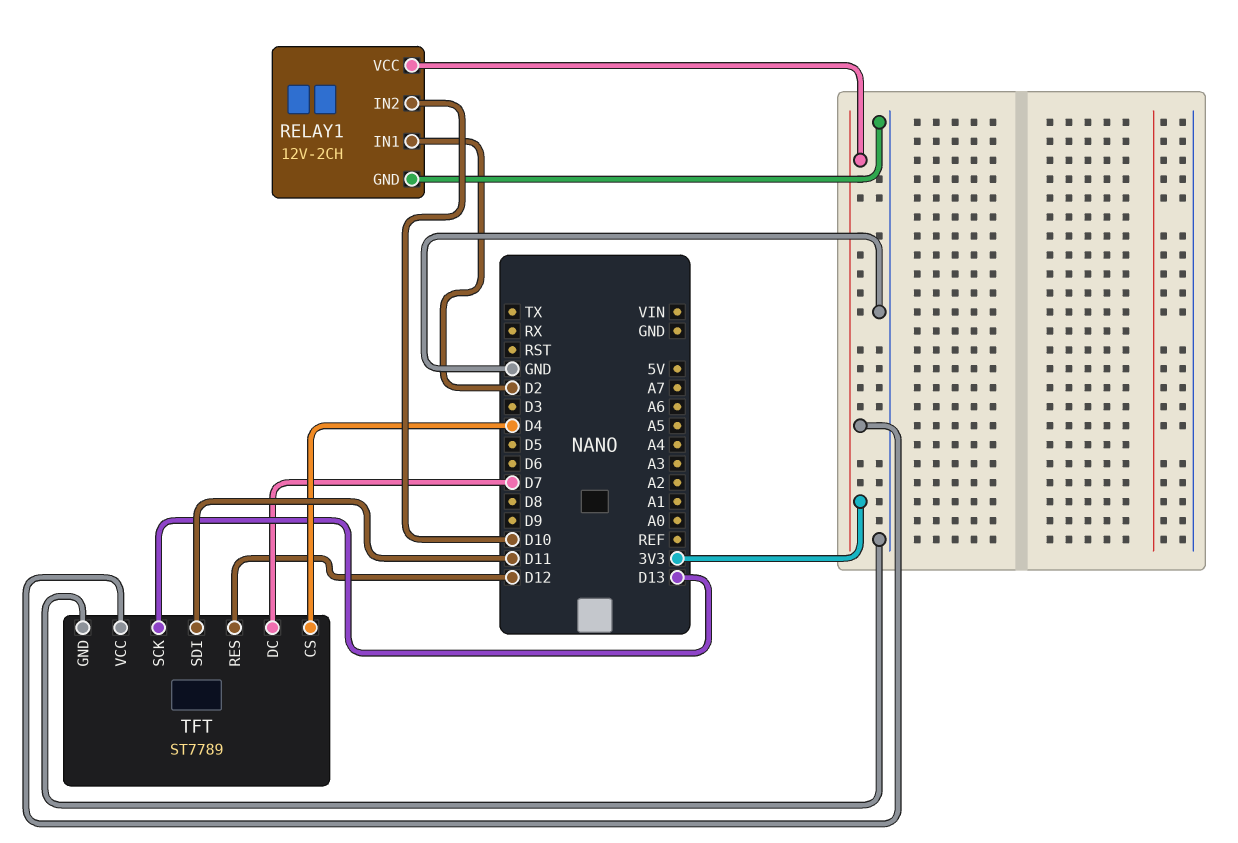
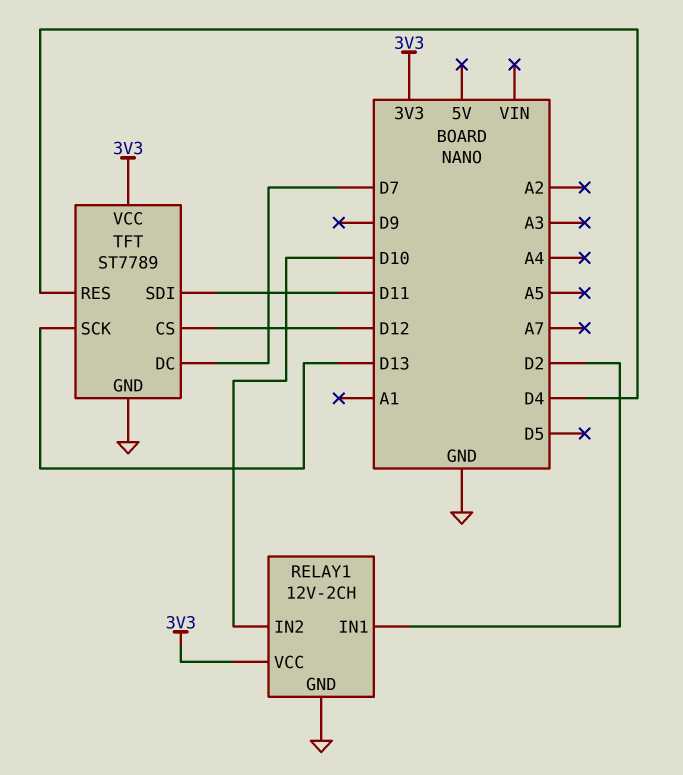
TFT pin CS: D4 -> D12
TFT pin RES: D12 -> D4

